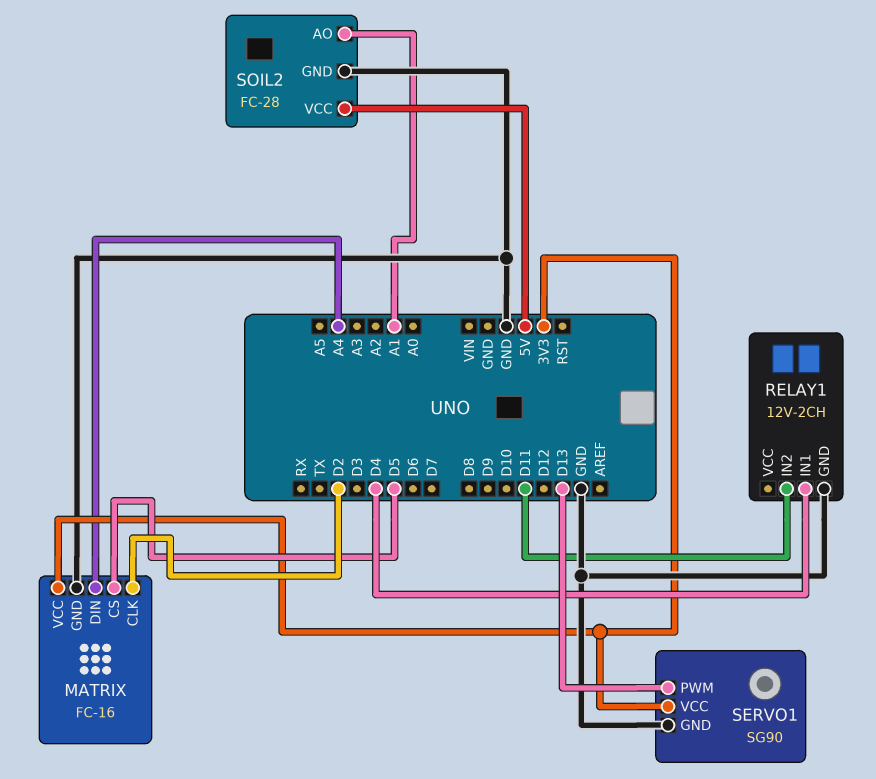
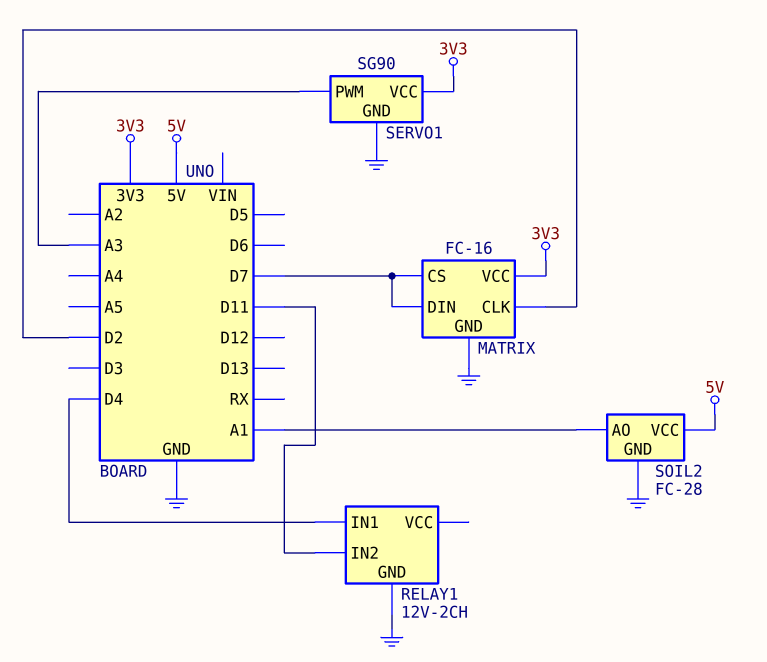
MATRIX pin CS: D5 -> D7
MATRIX pin DIN: A4 -> D7
SERVO1 pin PWM: D13 -> A3

